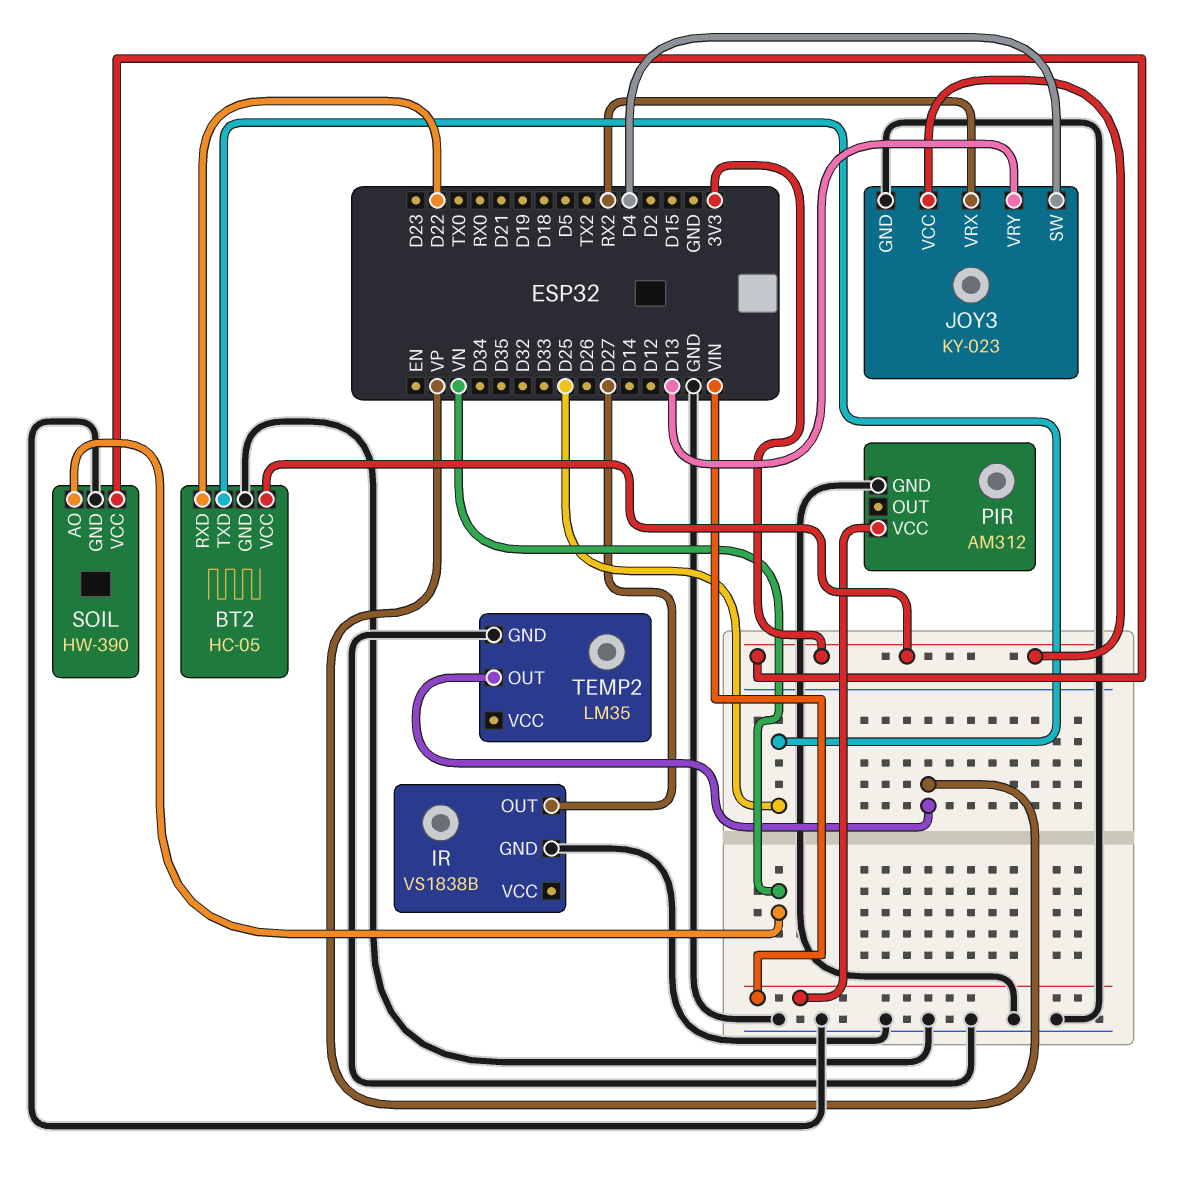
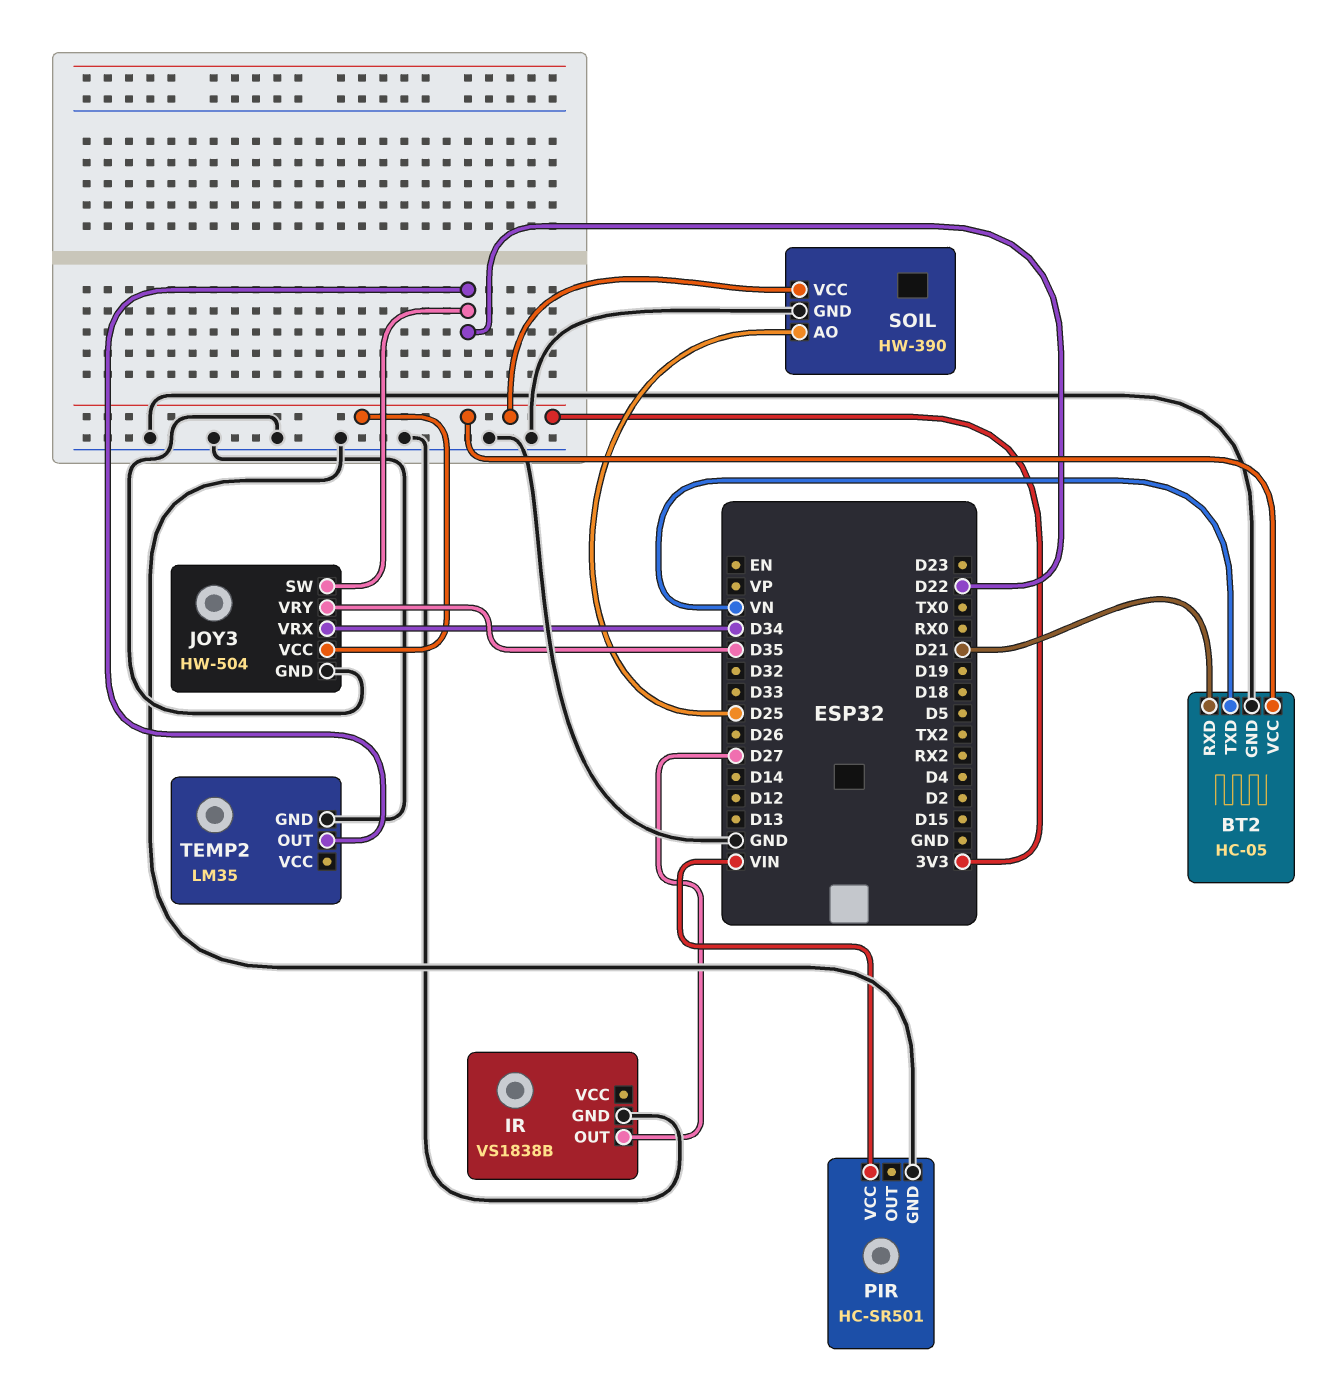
BT2 pin RXD: D22 -> D21
BT2 pin TXD: D25 -> VN
JOY3: KY-023 -> HW-504
JOY3 pin SW: D4 -> D22
JOY3 pin VRX: RX2 -> D34
JOY3 pin VRY: D13 -> D35
PIR: AM312 -> HC-SR501
SOIL pin AO: VN -> D25
TEMP2 pin OUT: VP -> D22

